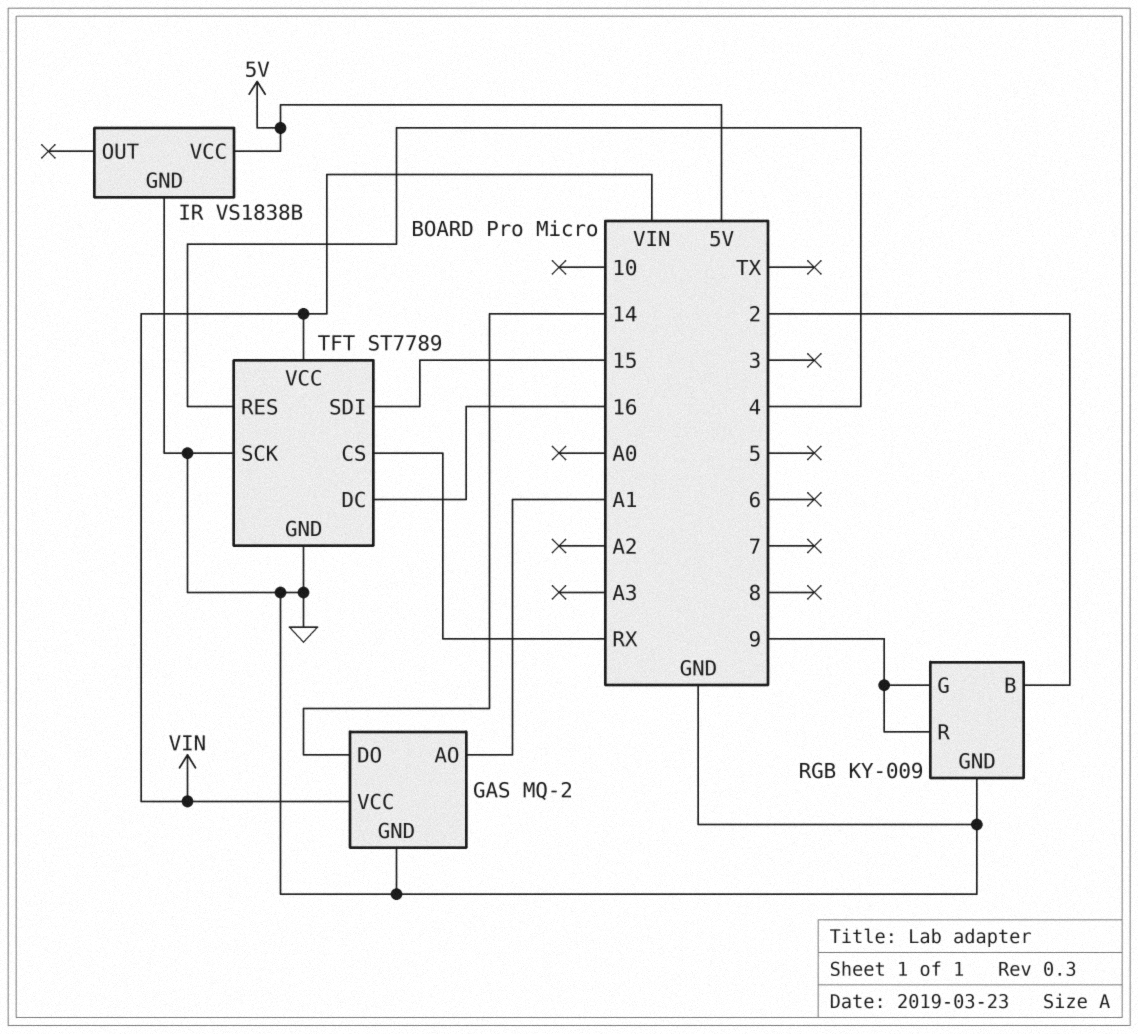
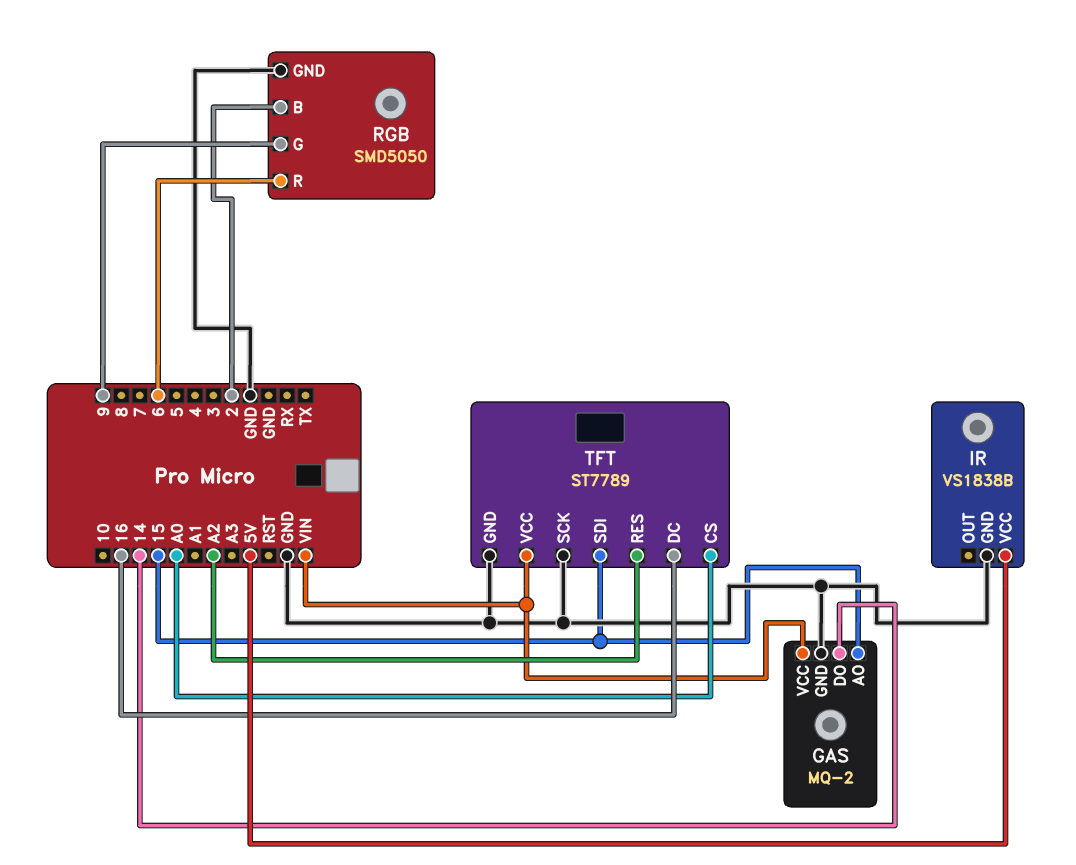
GAS pin AO: A1 -> 15
RGB: KY-009 -> SMD5050
RGB pin R: 9 -> 6
TFT pin CS: RX -> A0
TFT pin RES: 4 -> A2

